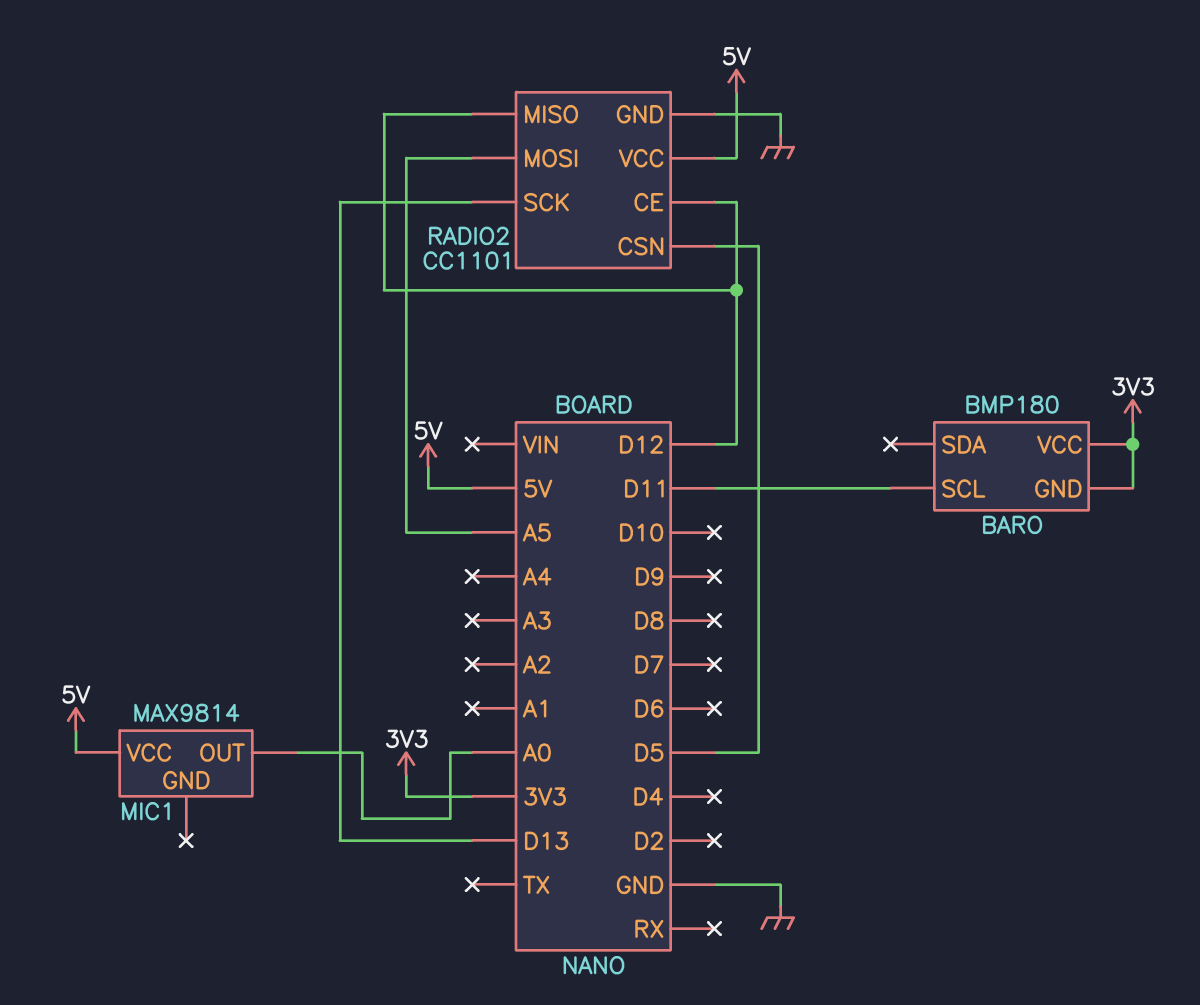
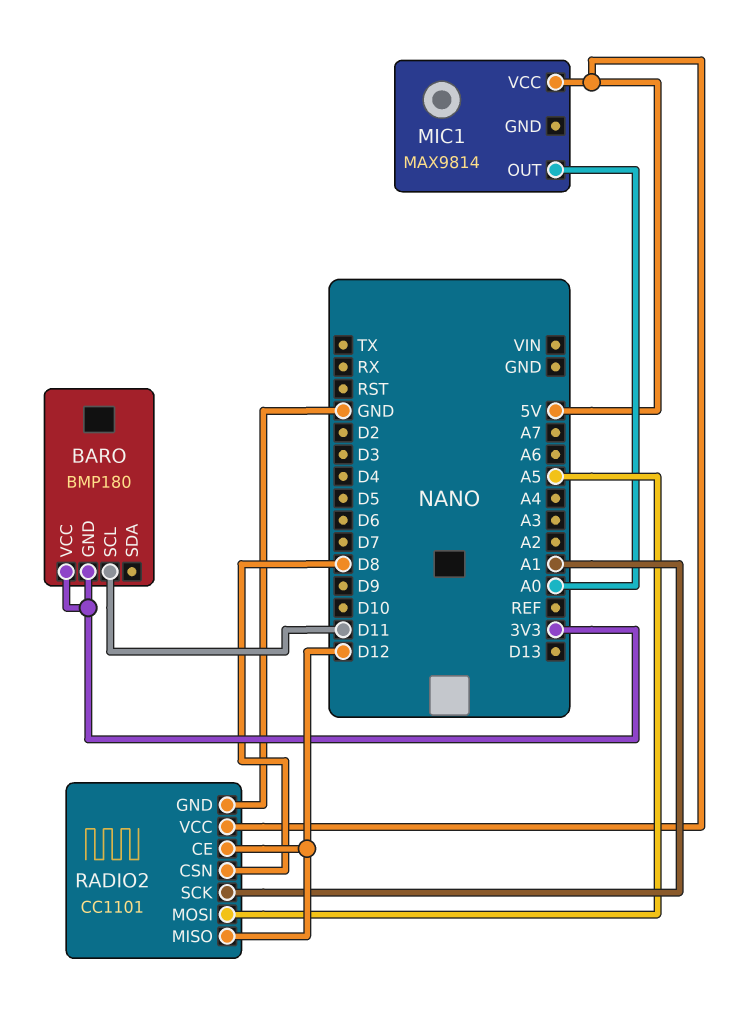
RADIO2 pin CSN: D5 -> D8
RADIO2 pin SCK: D13 -> A1

